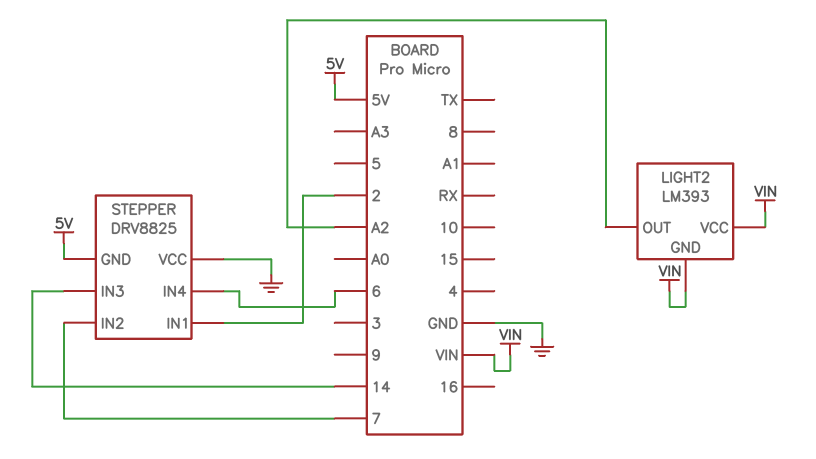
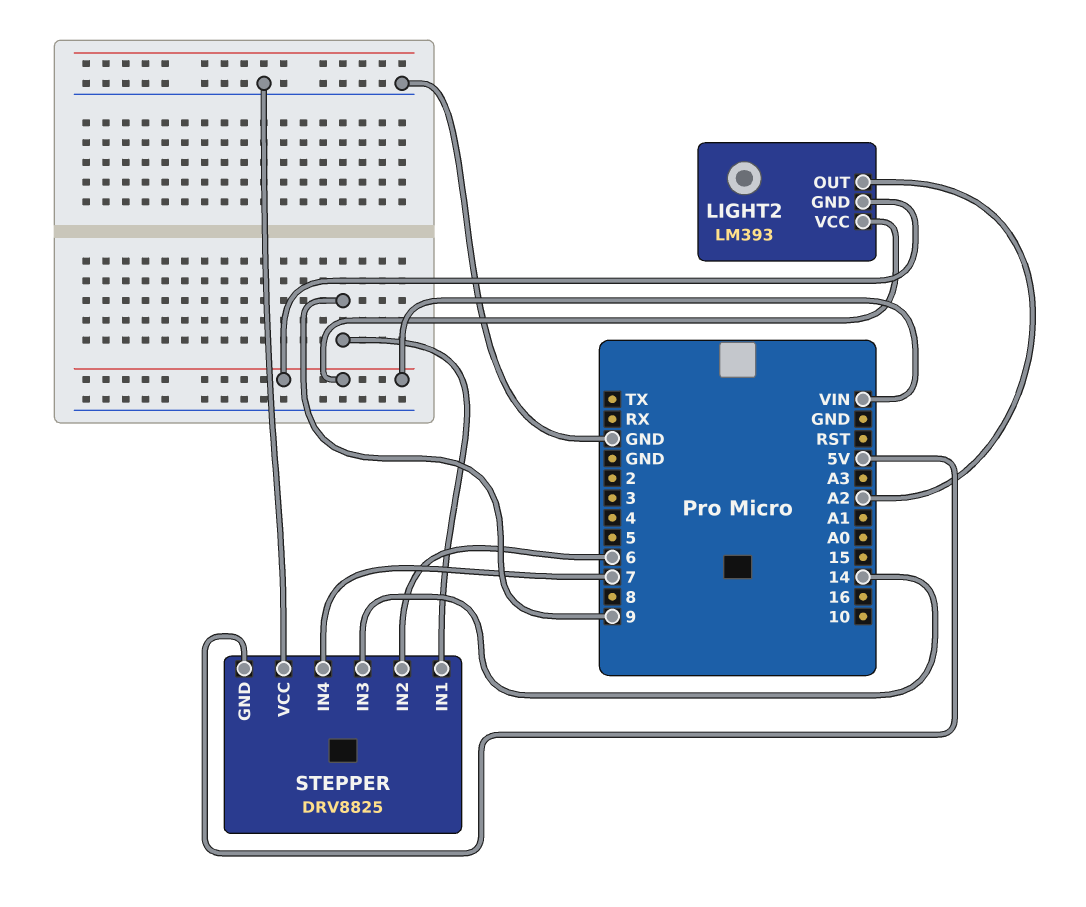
STEPPER pin IN1: 2 -> 9
STEPPER pin IN2: 7 -> 6
STEPPER pin IN4: 6 -> 7

